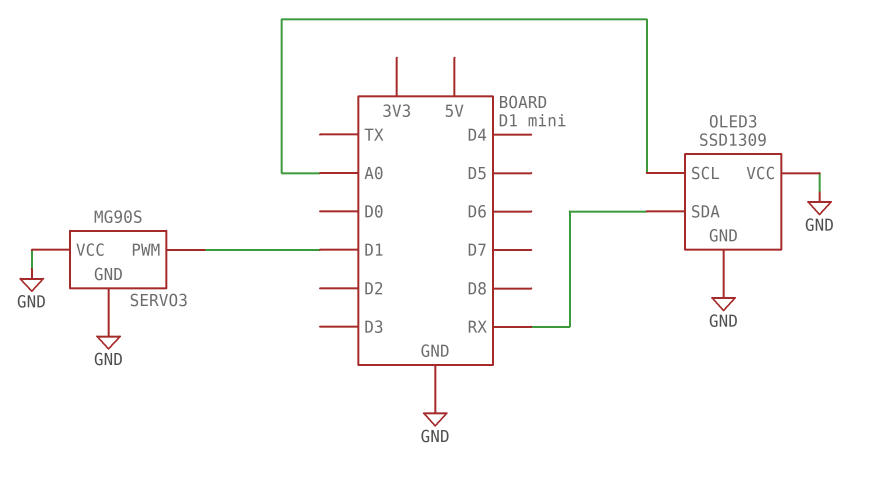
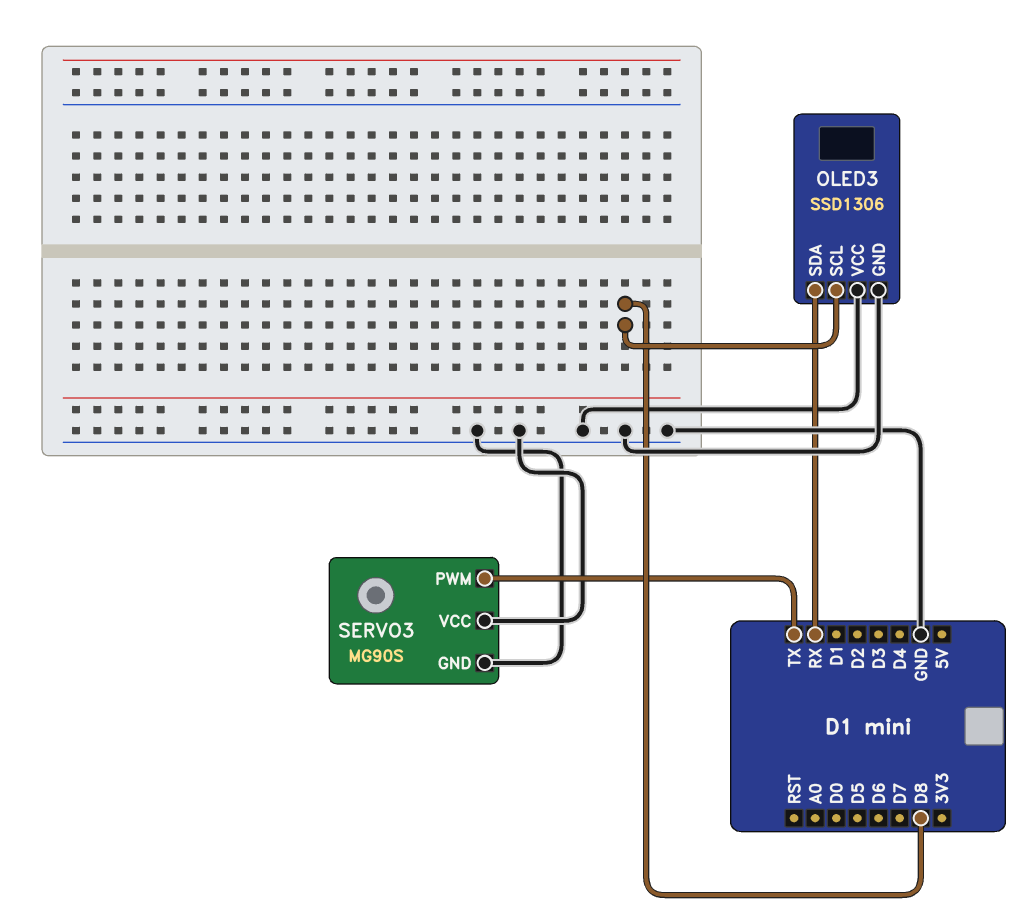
OLED3: SSD1309 -> SSD1306
OLED3 pin SCL: A0 -> D8
SERVO3 pin PWM: D1 -> TX

